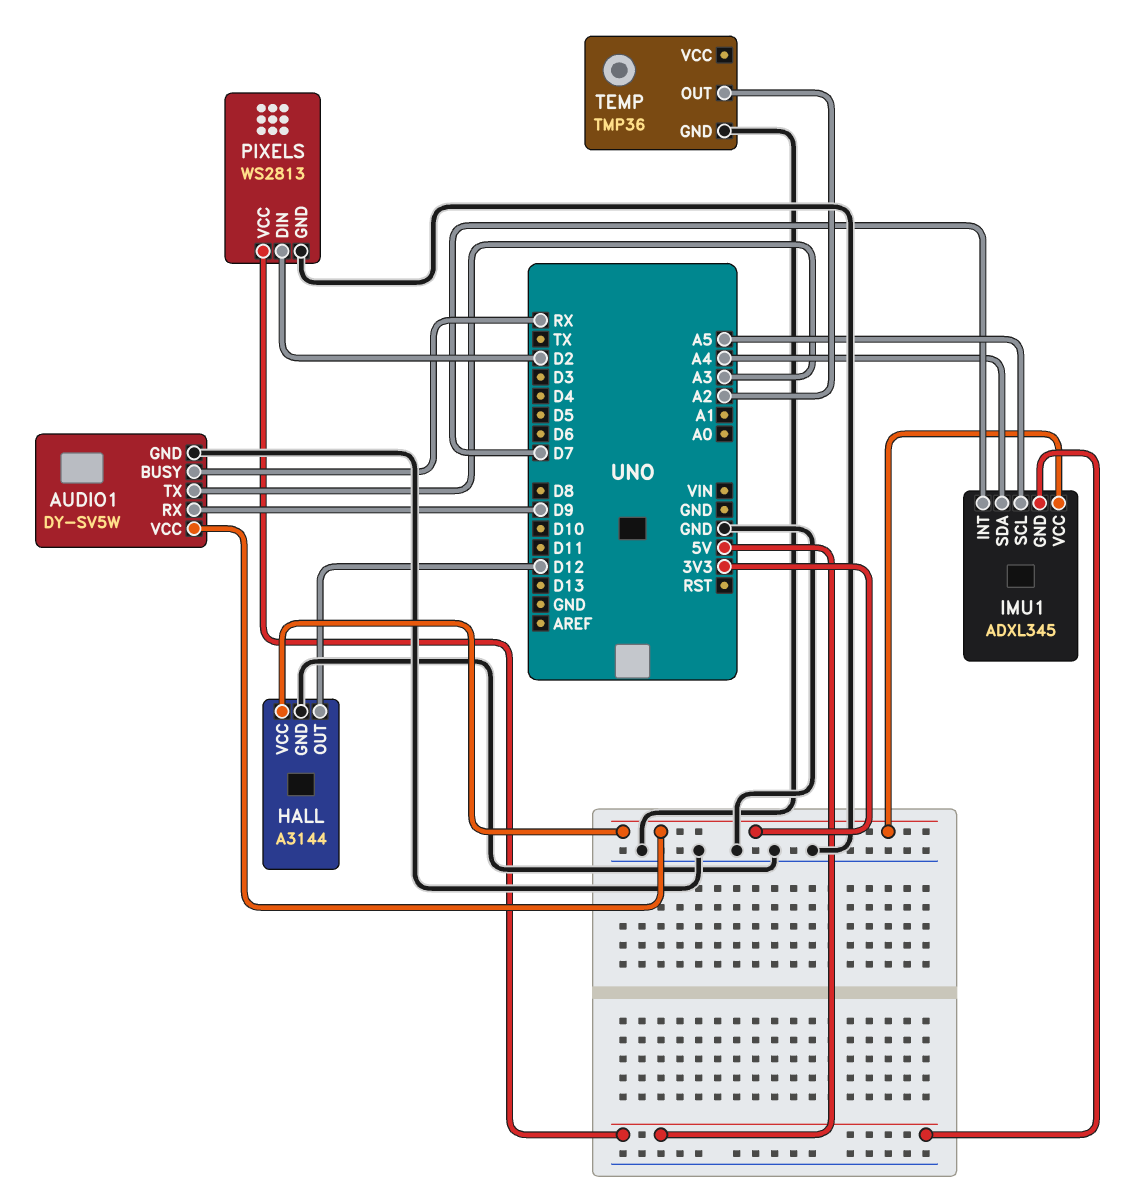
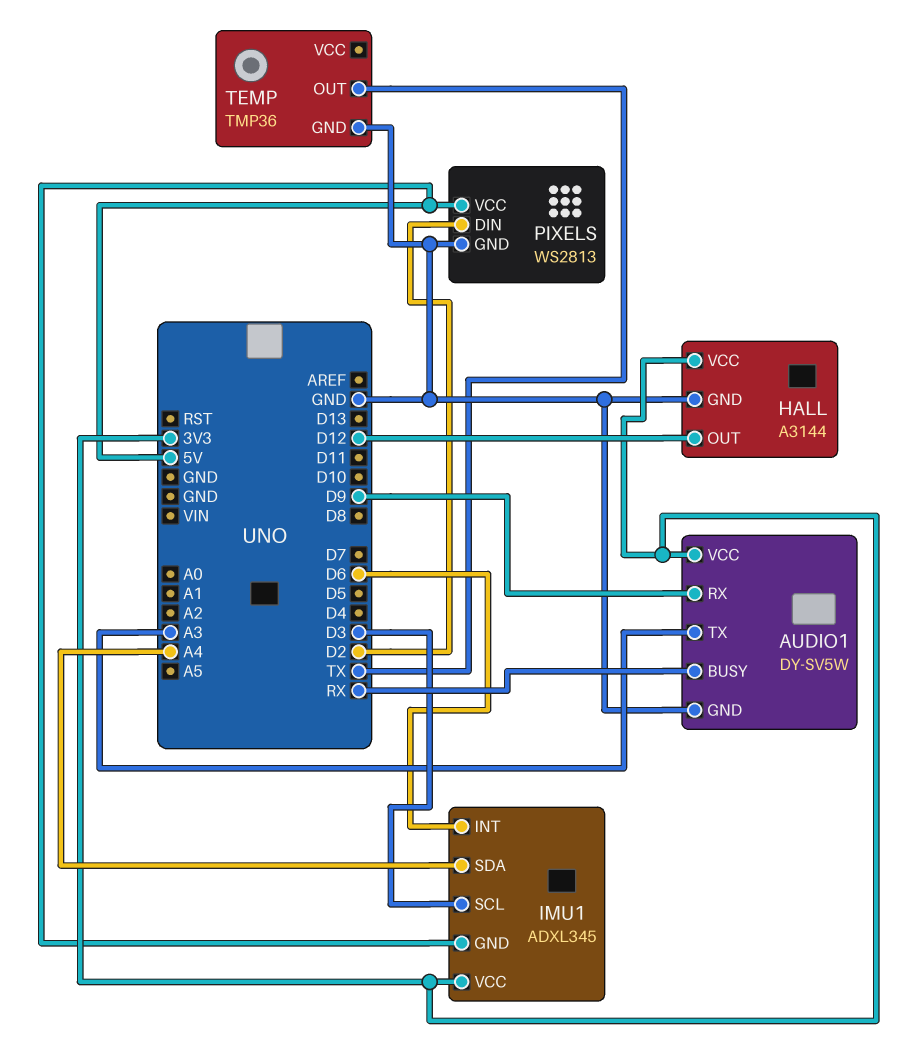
IMU1 pin INT: D7 -> D6
IMU1 pin SCL: A5 -> D3
TEMP pin OUT: A2 -> TX

